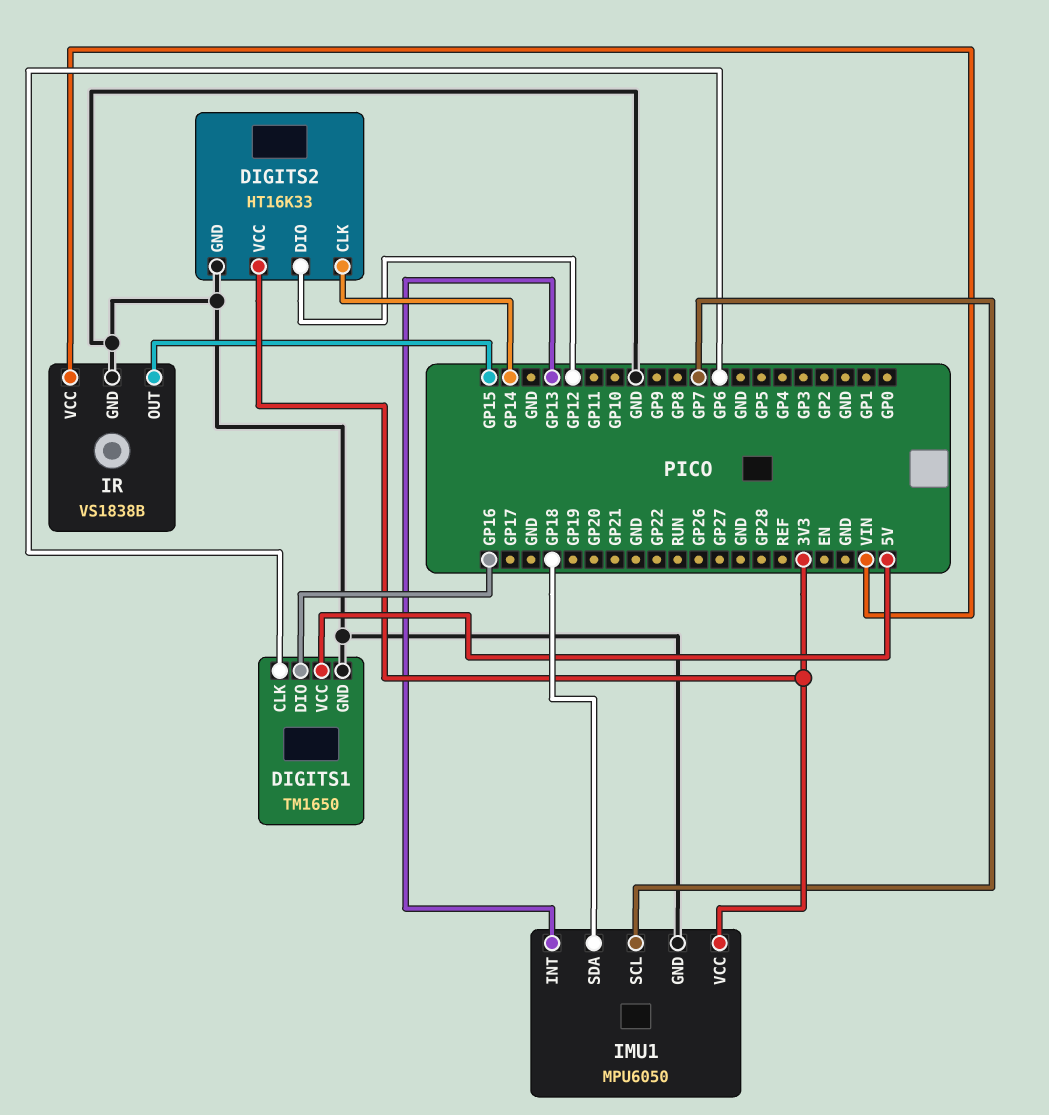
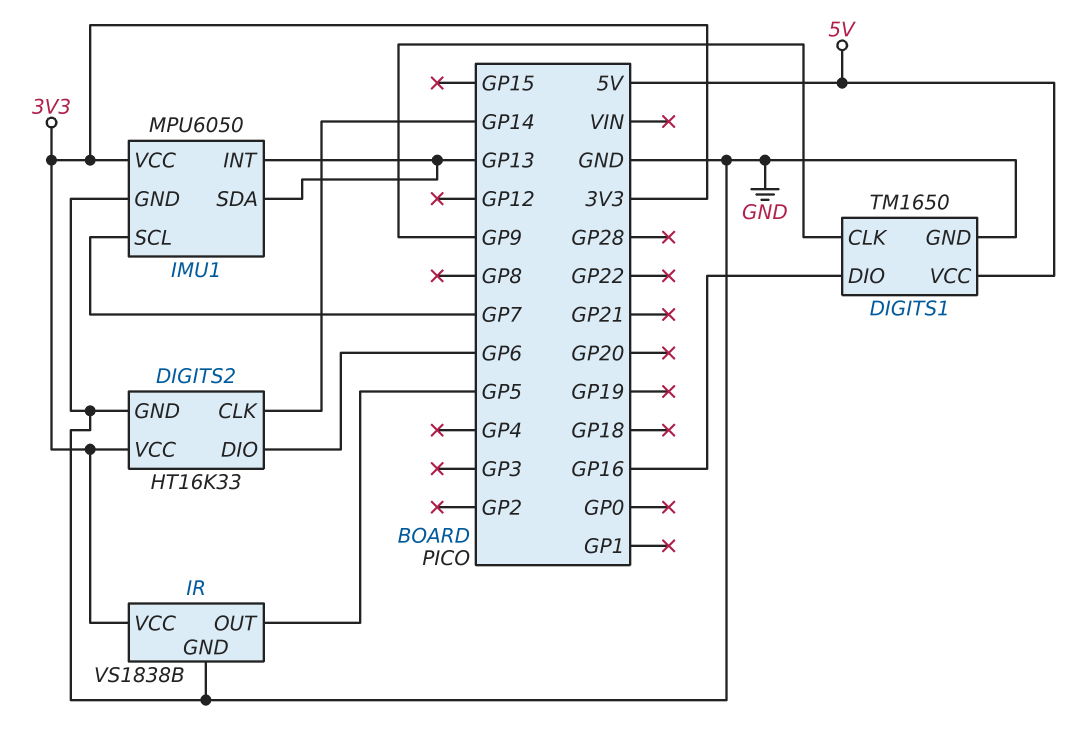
DIGITS1 pin CLK: GP6 -> GP9
DIGITS2 pin DIO: GP12 -> GP6
IMU1 pin SDA: GP18 -> GP13
IR pin OUT: GP15 -> GP5
IR pin VCC: VIN -> 3V3

